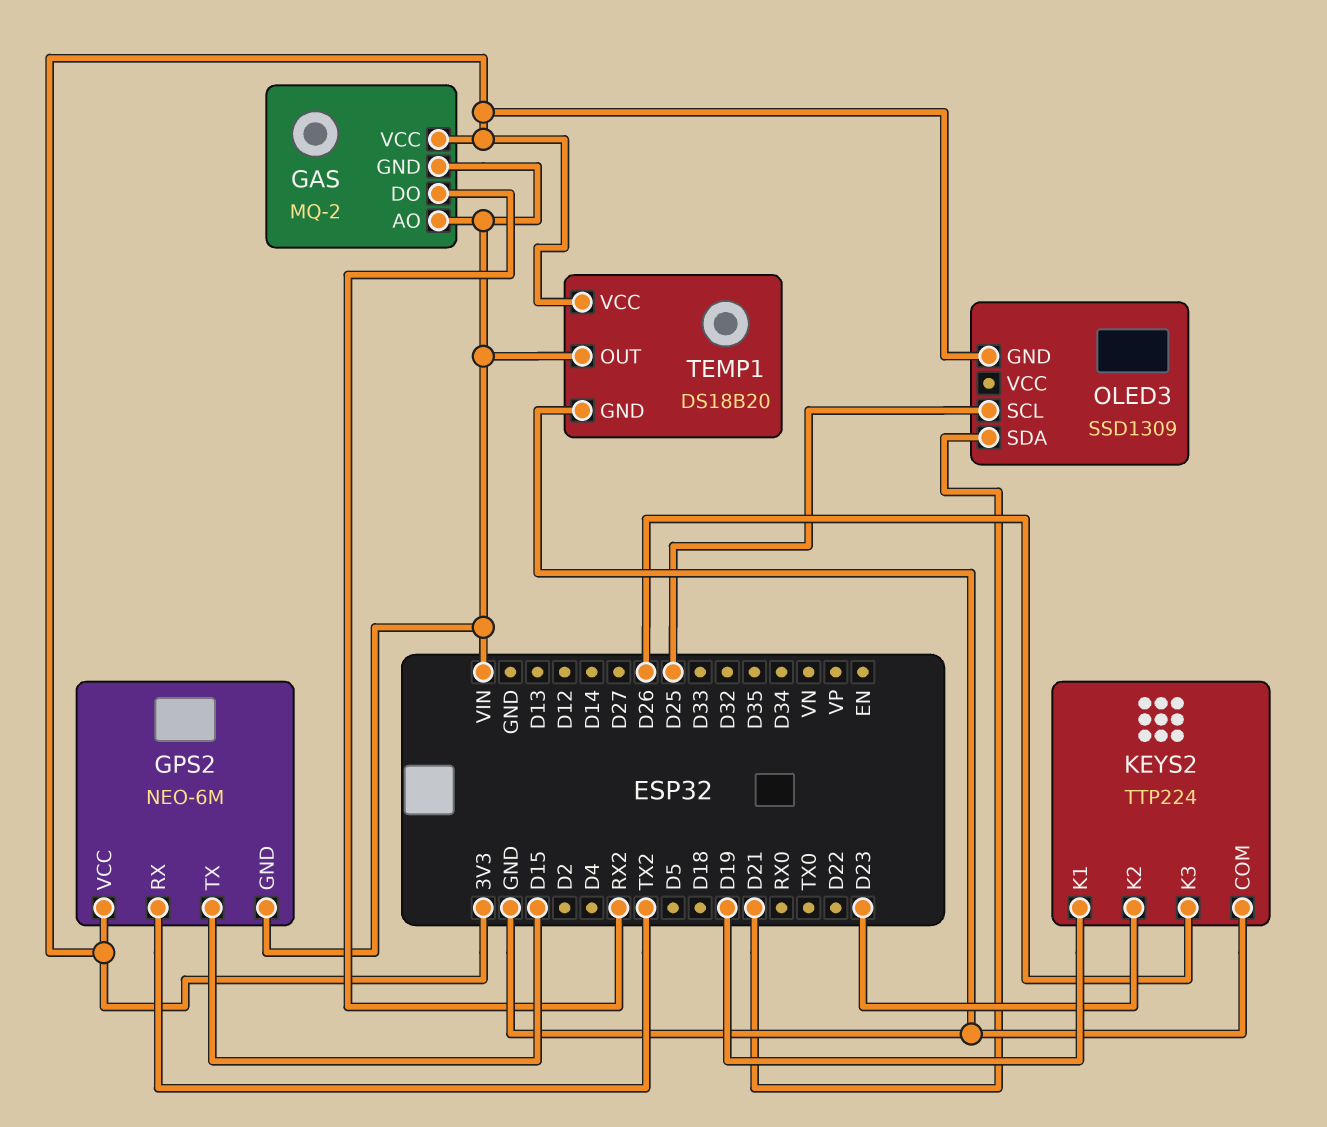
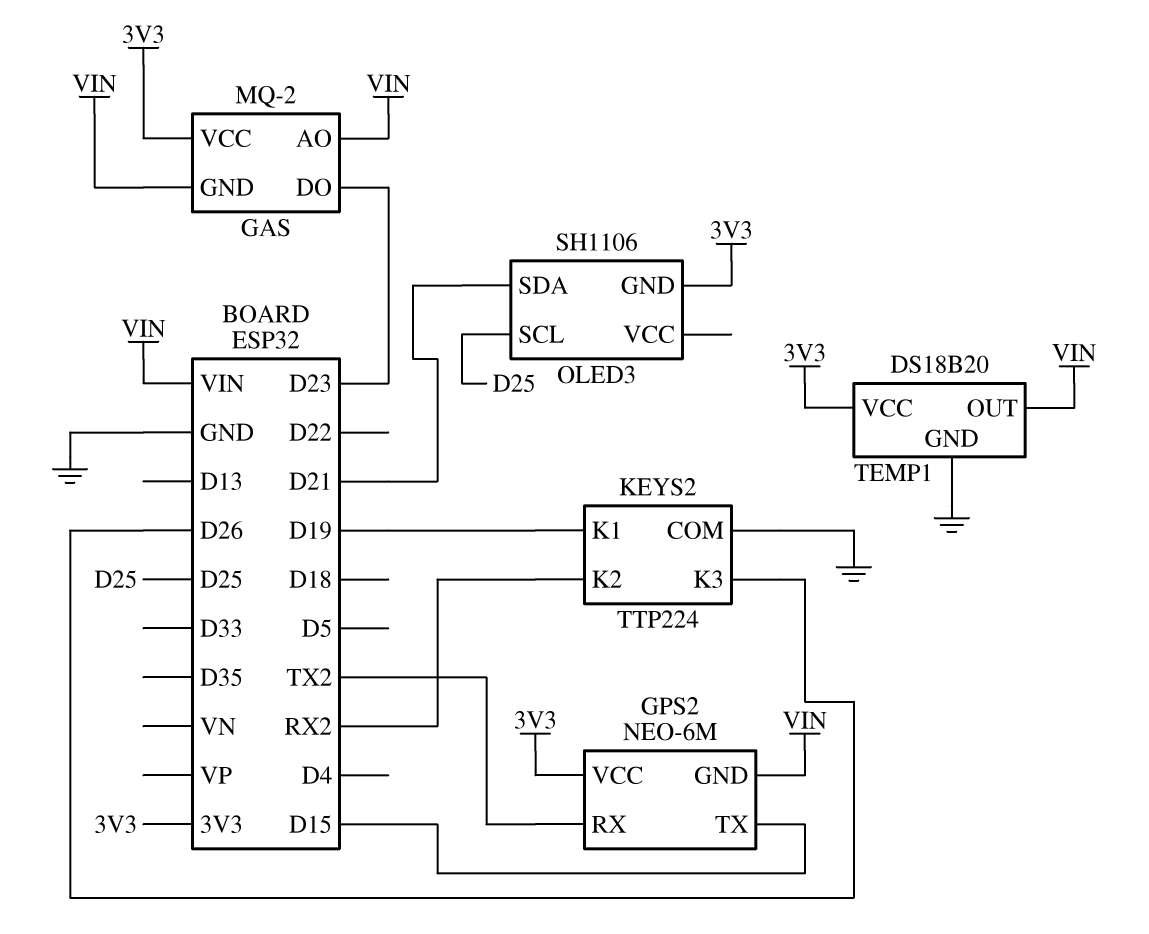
GAS pin DO: RX2 -> D23
KEYS2 pin K2: D23 -> RX2
OLED3: SSD1309 -> SH1106

